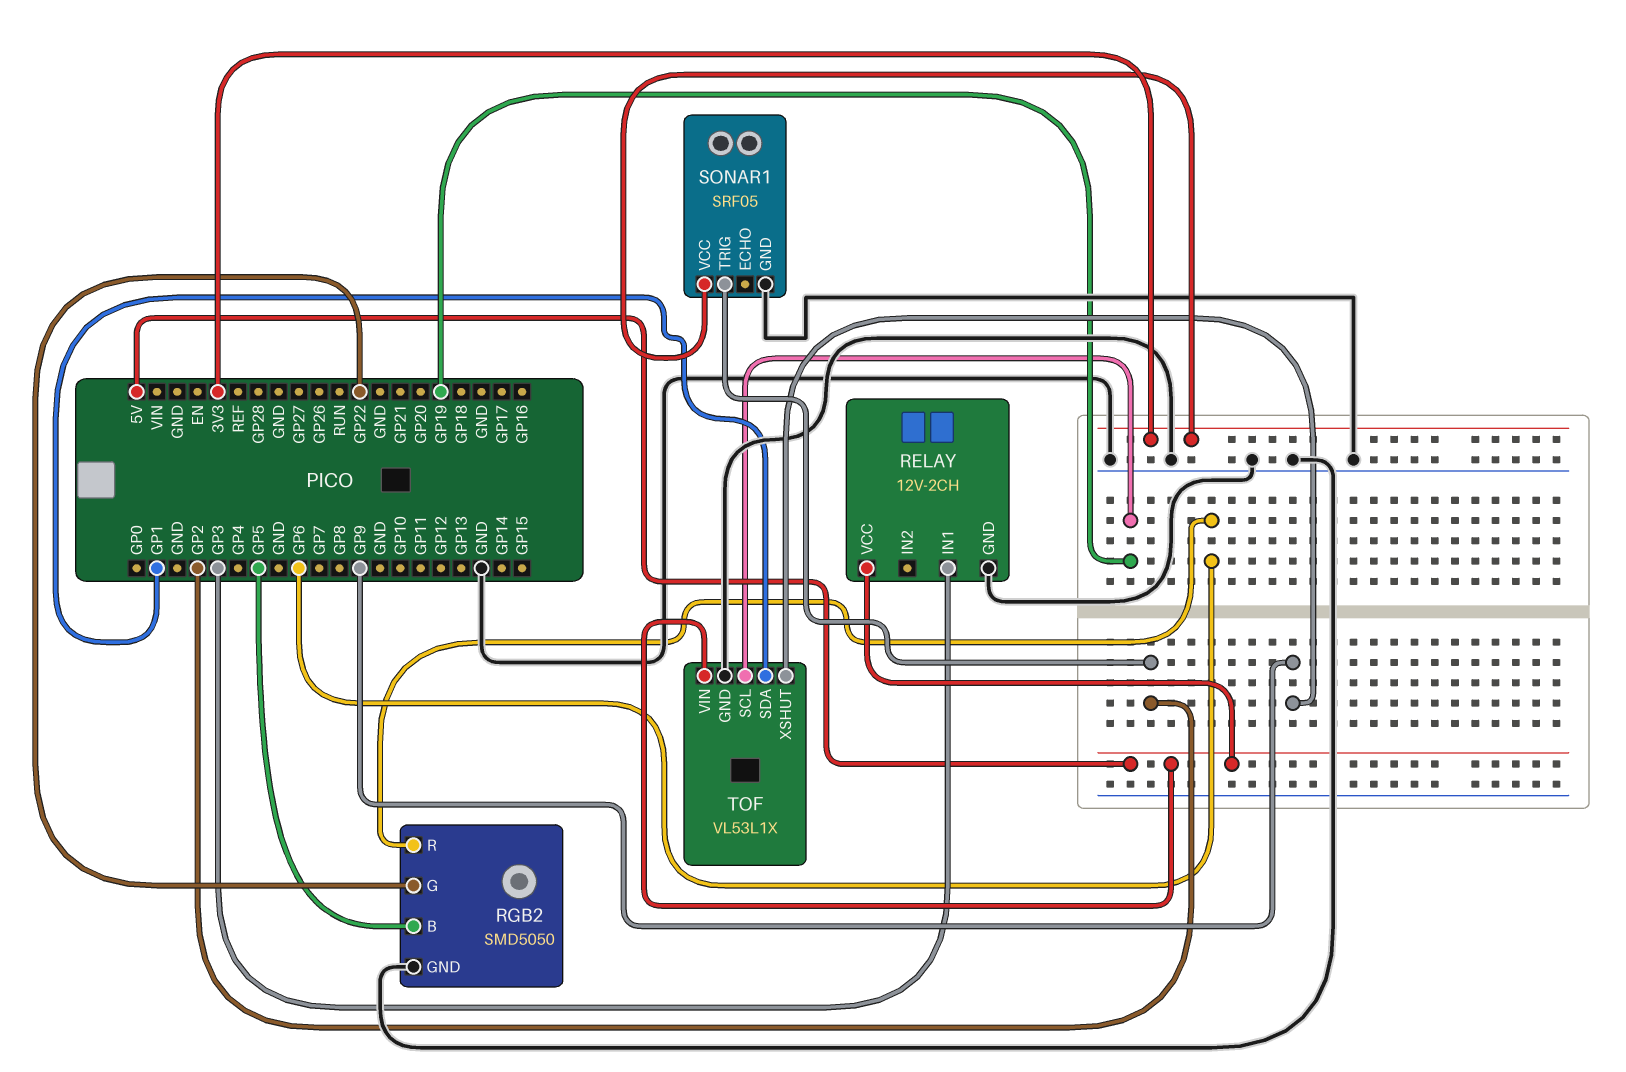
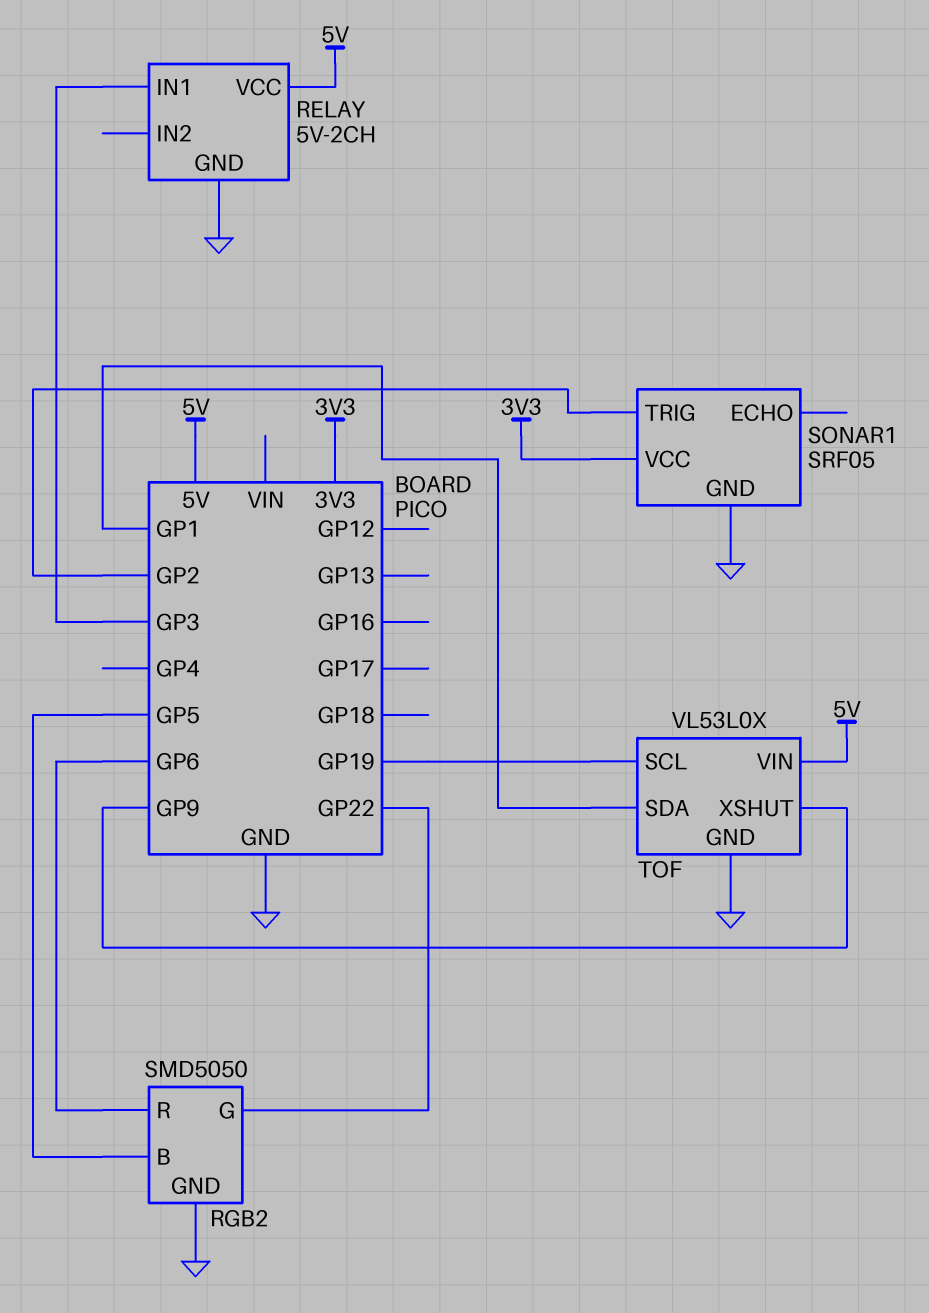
RELAY: 12V-2CH -> 5V-2CH
TOF: VL53L1X -> VL53L0X

